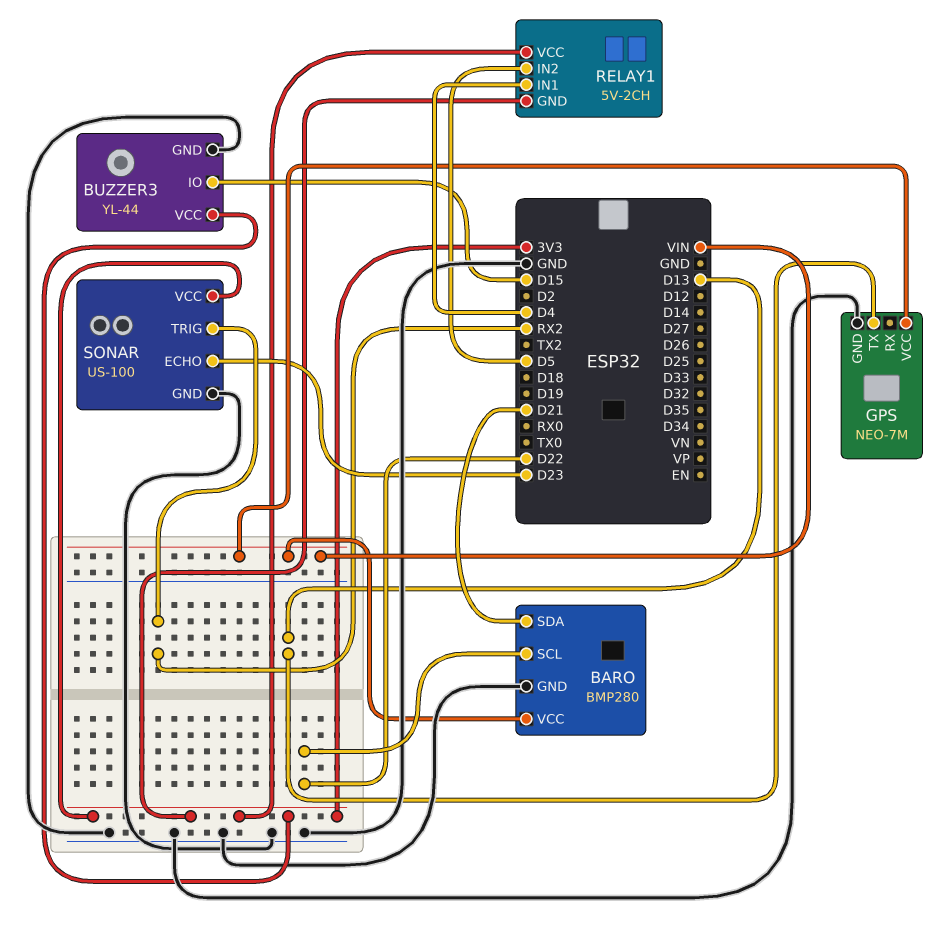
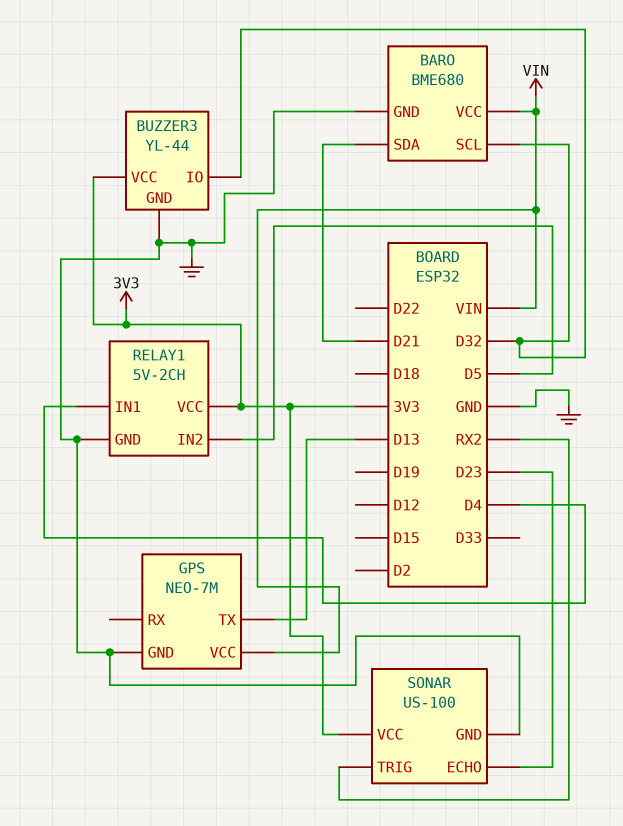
BARO: BMP280 -> BME680
BARO pin SCL: D22 -> D32
BUZZER3 pin IO: D15 -> D32
RELAY1 pin GND: 3V3 -> GND

